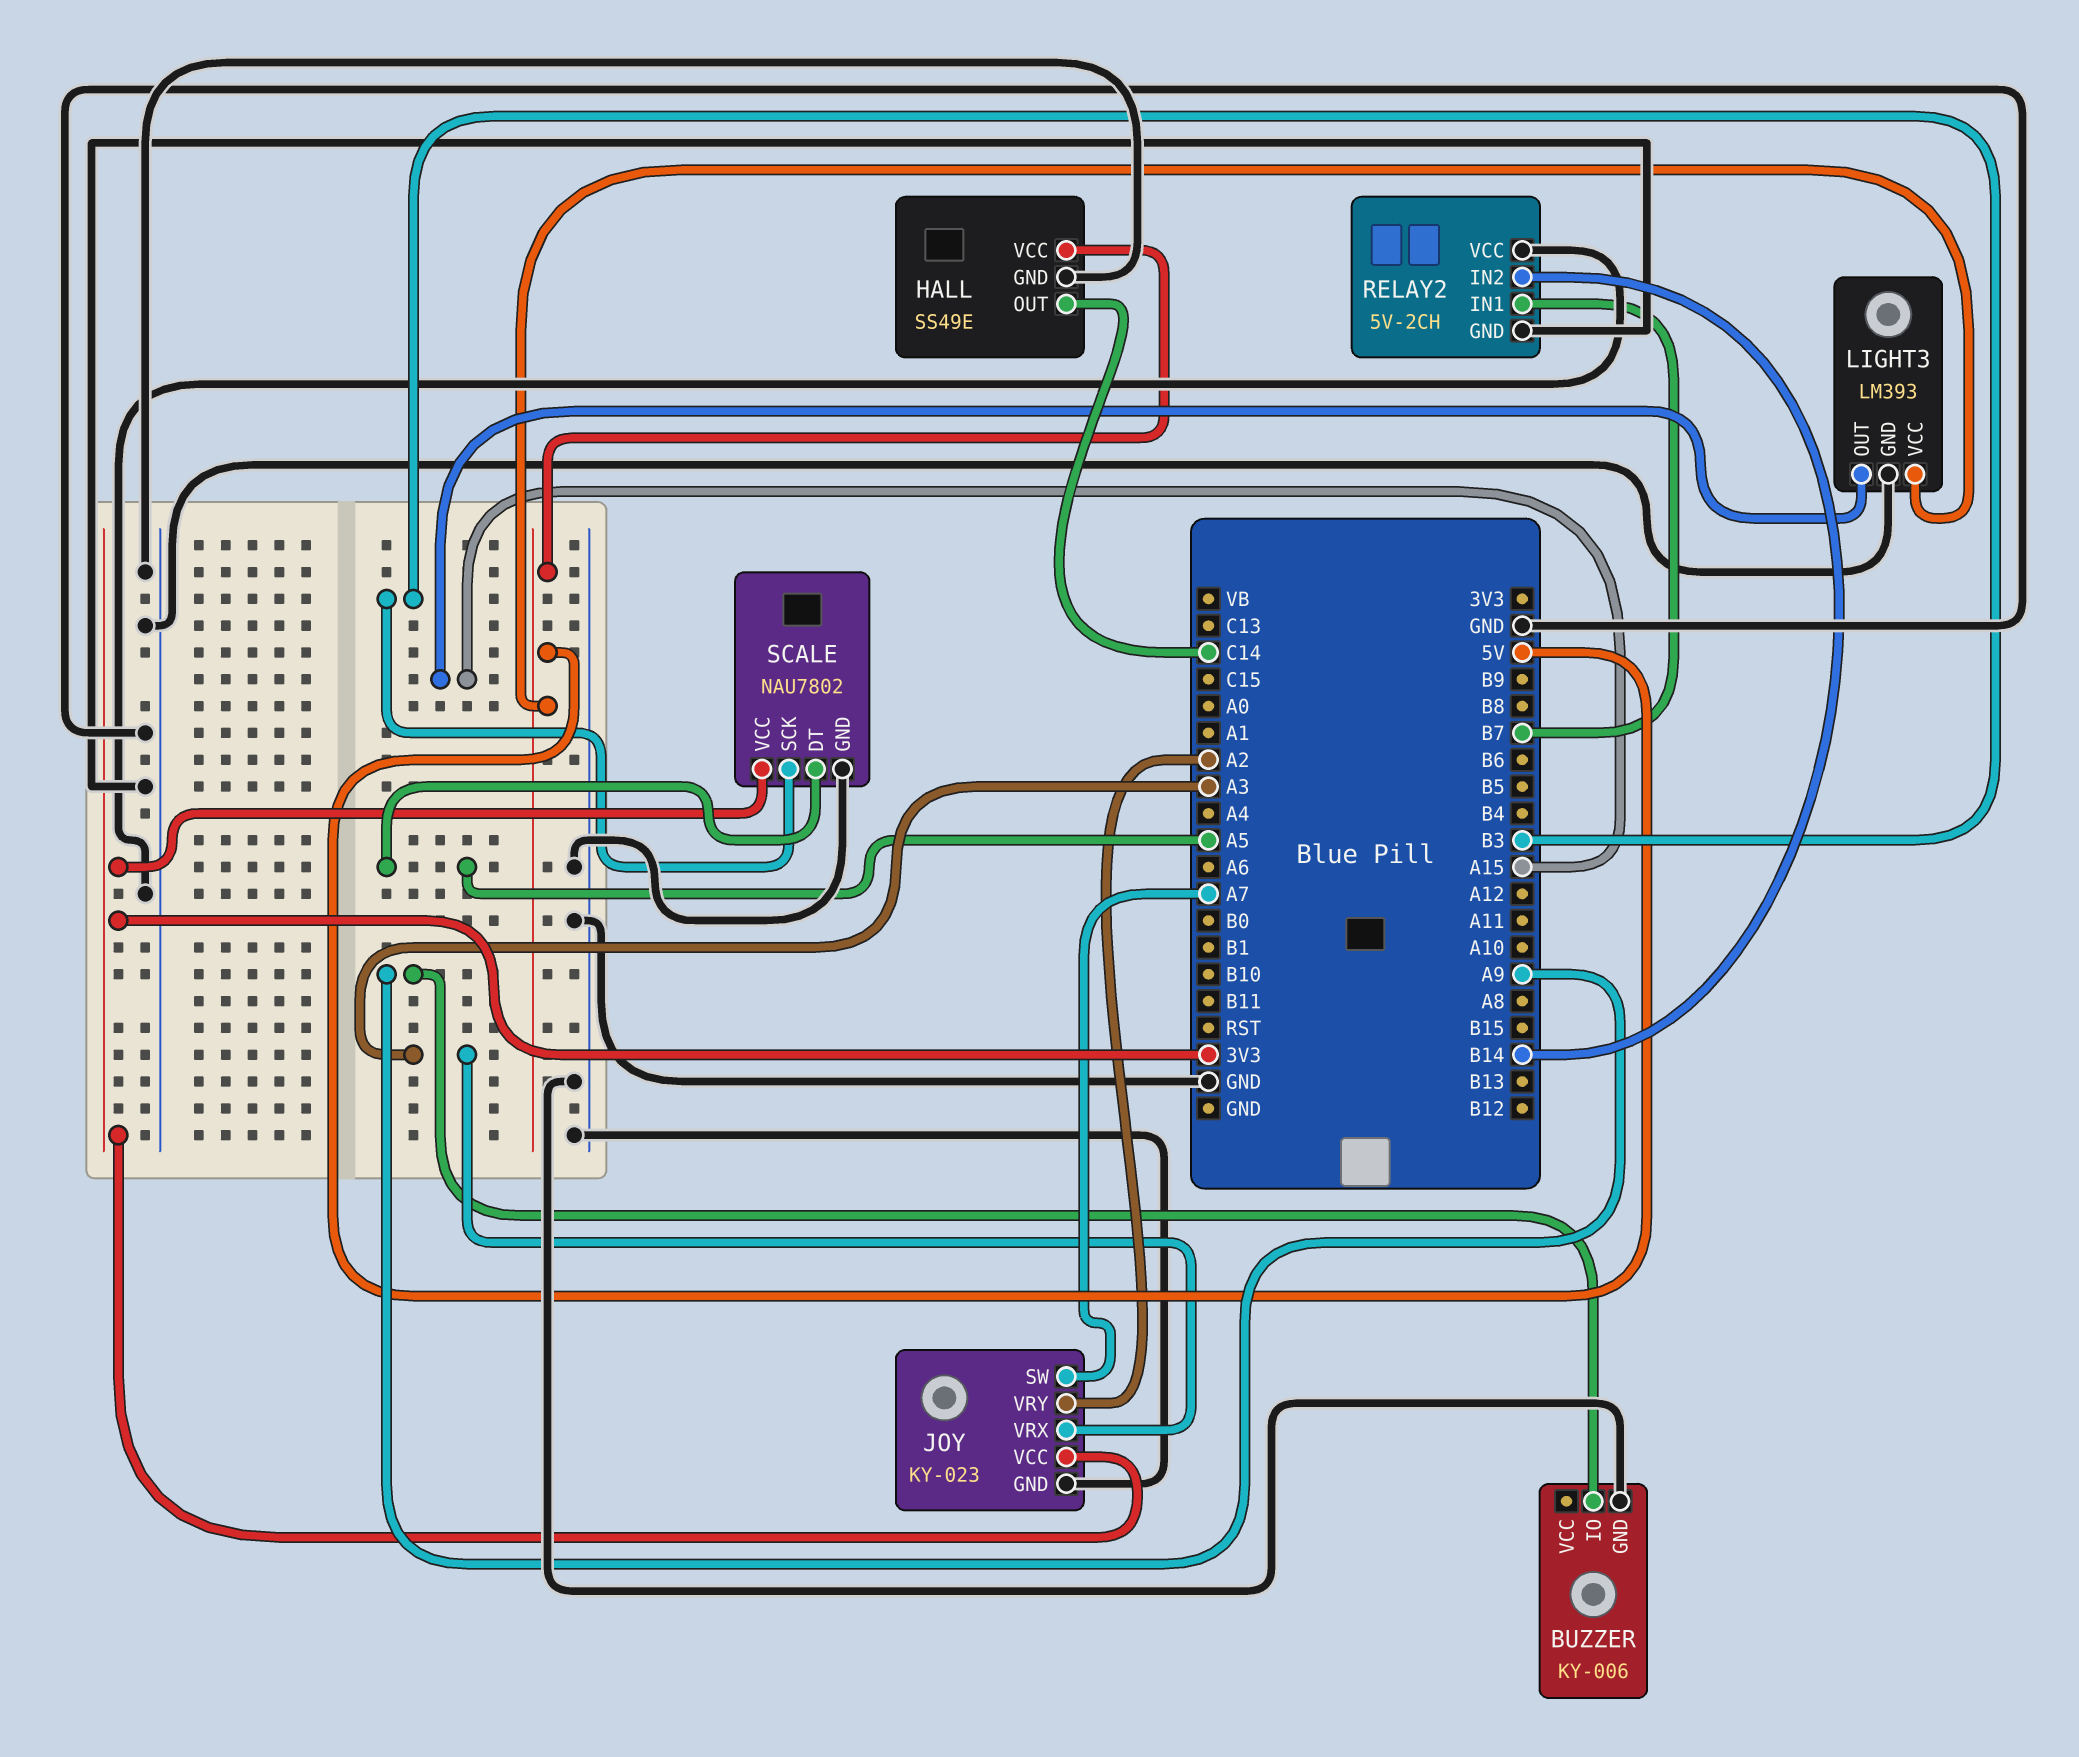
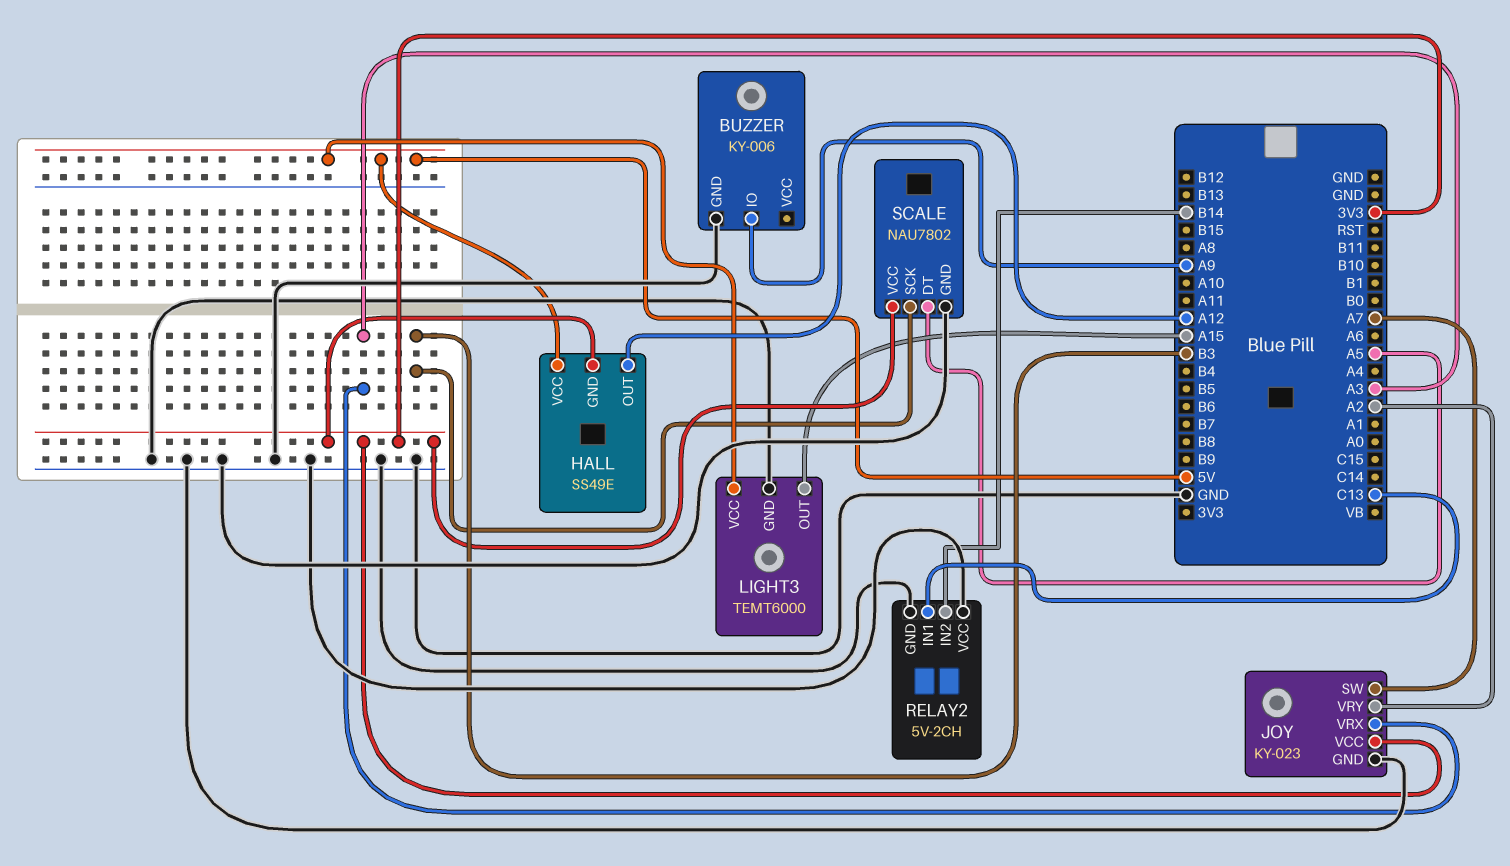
HALL pin GND: GND -> 3V3
HALL pin OUT: C14 -> A12
LIGHT3: LM393 -> TEMT6000
RELAY2 pin IN1: B7 -> C13

